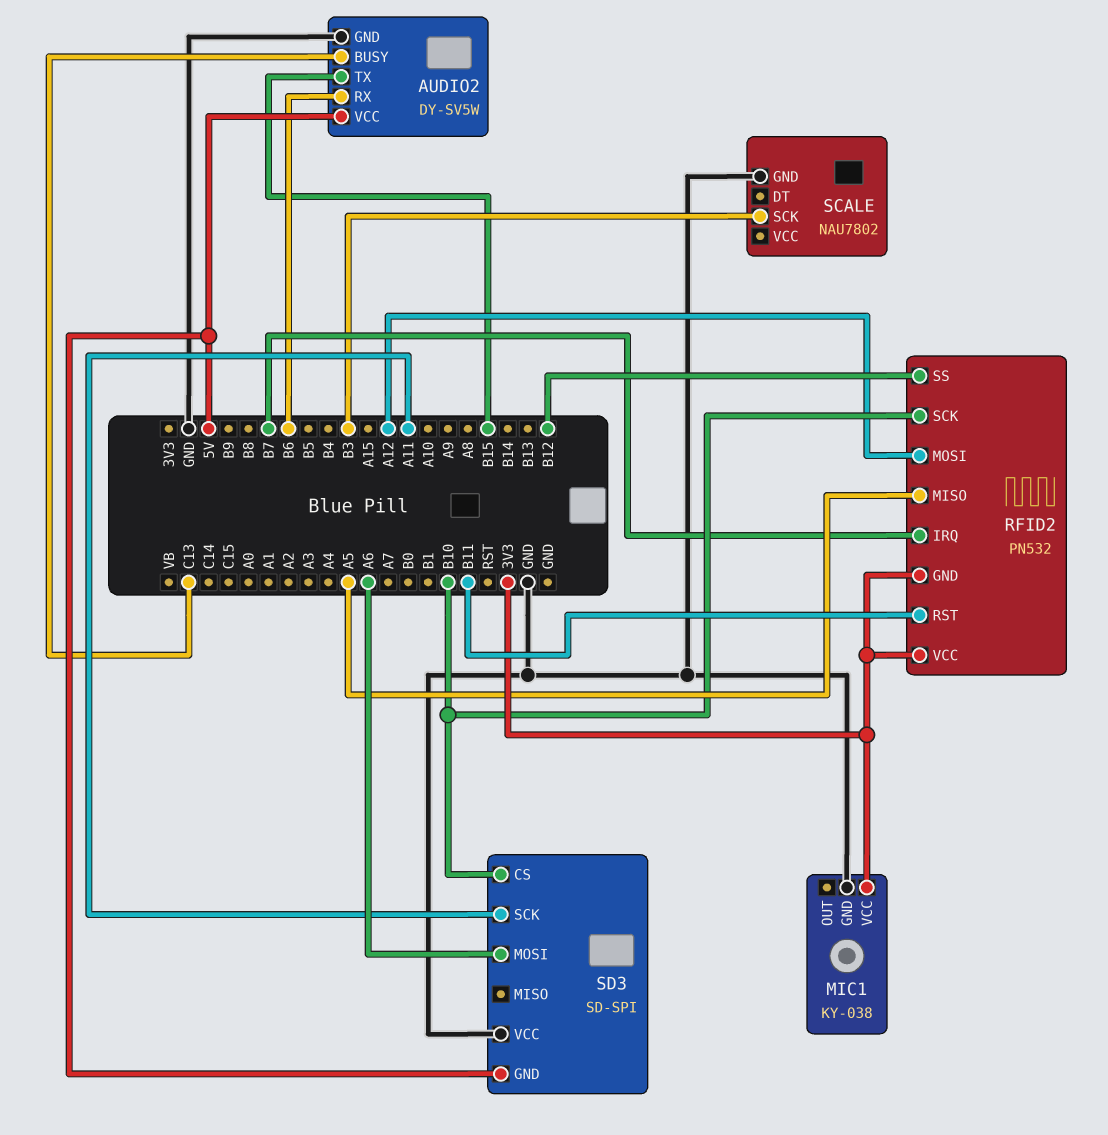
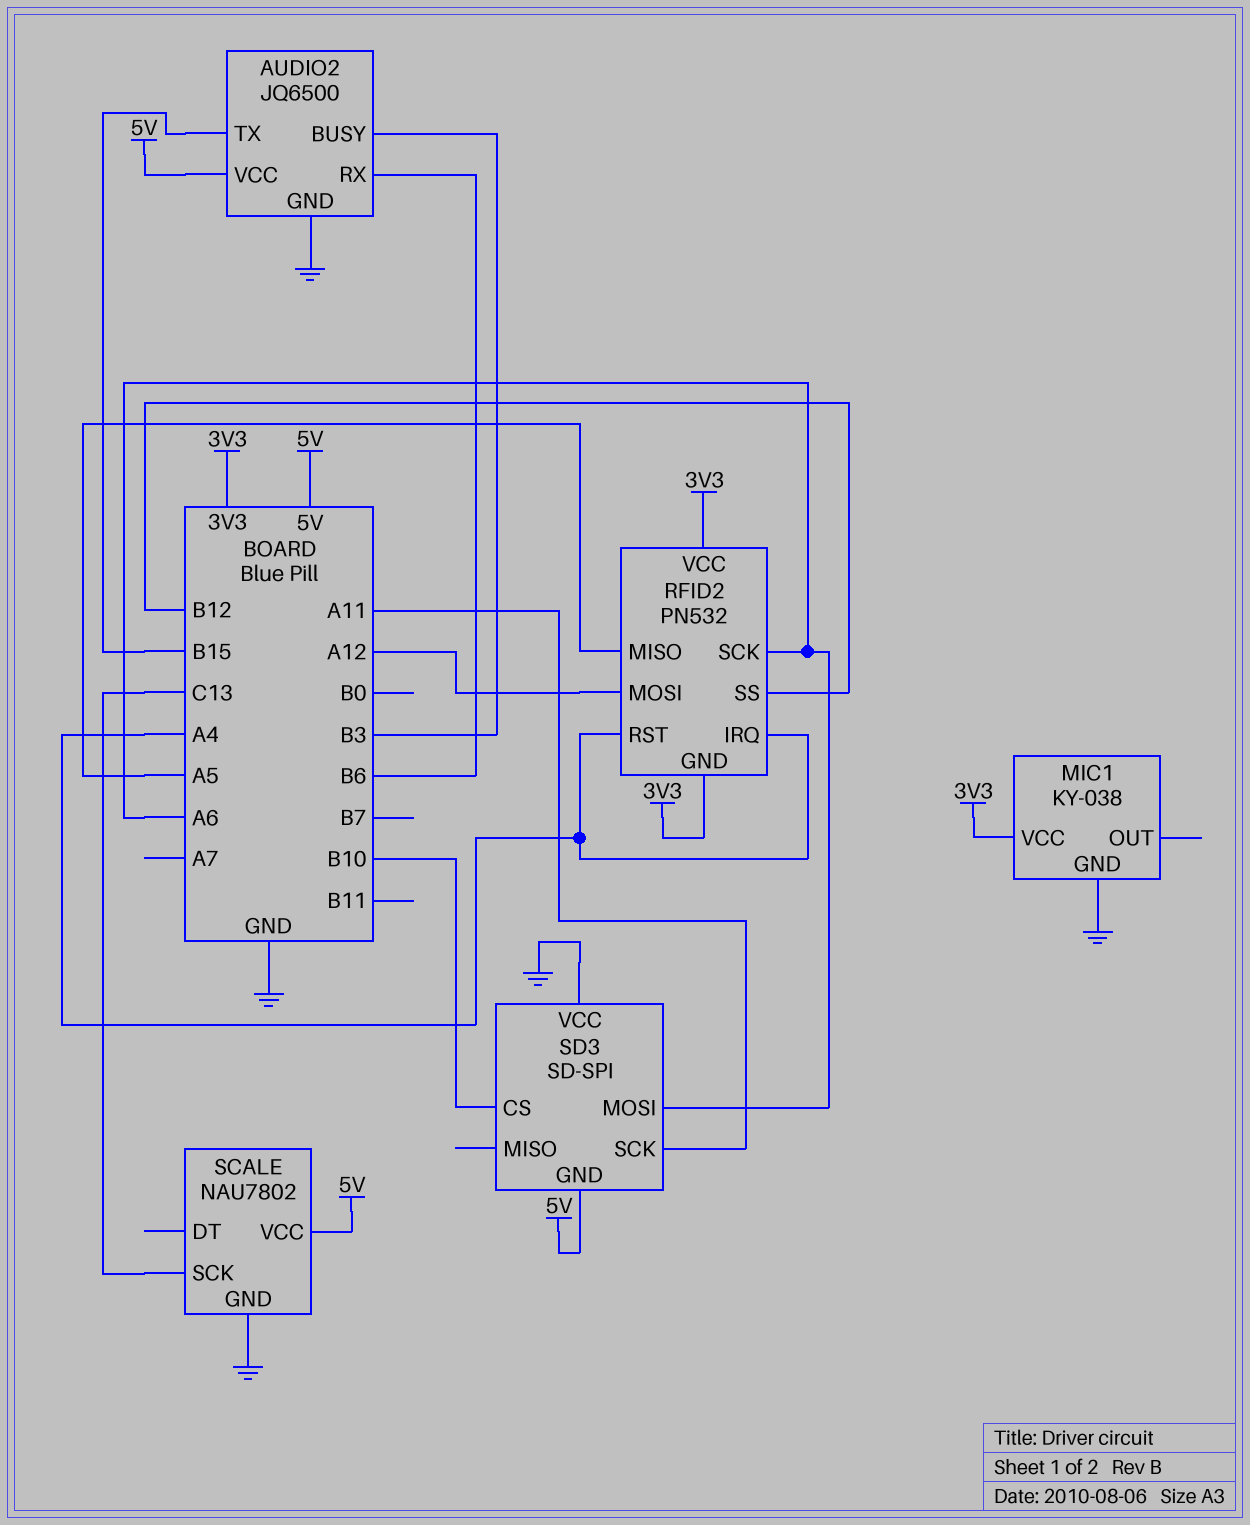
AUDIO2: DY-SV5W -> JQ6500
AUDIO2 pin BUSY: C13 -> B3
RFID2 pin IRQ: B7 -> A4
RFID2 pin RST: B11 -> A4
RFID2 pin SCK: B10 -> A6
SCALE pin SCK: B3 -> C13
SCALE pin VCC: none -> 5V

